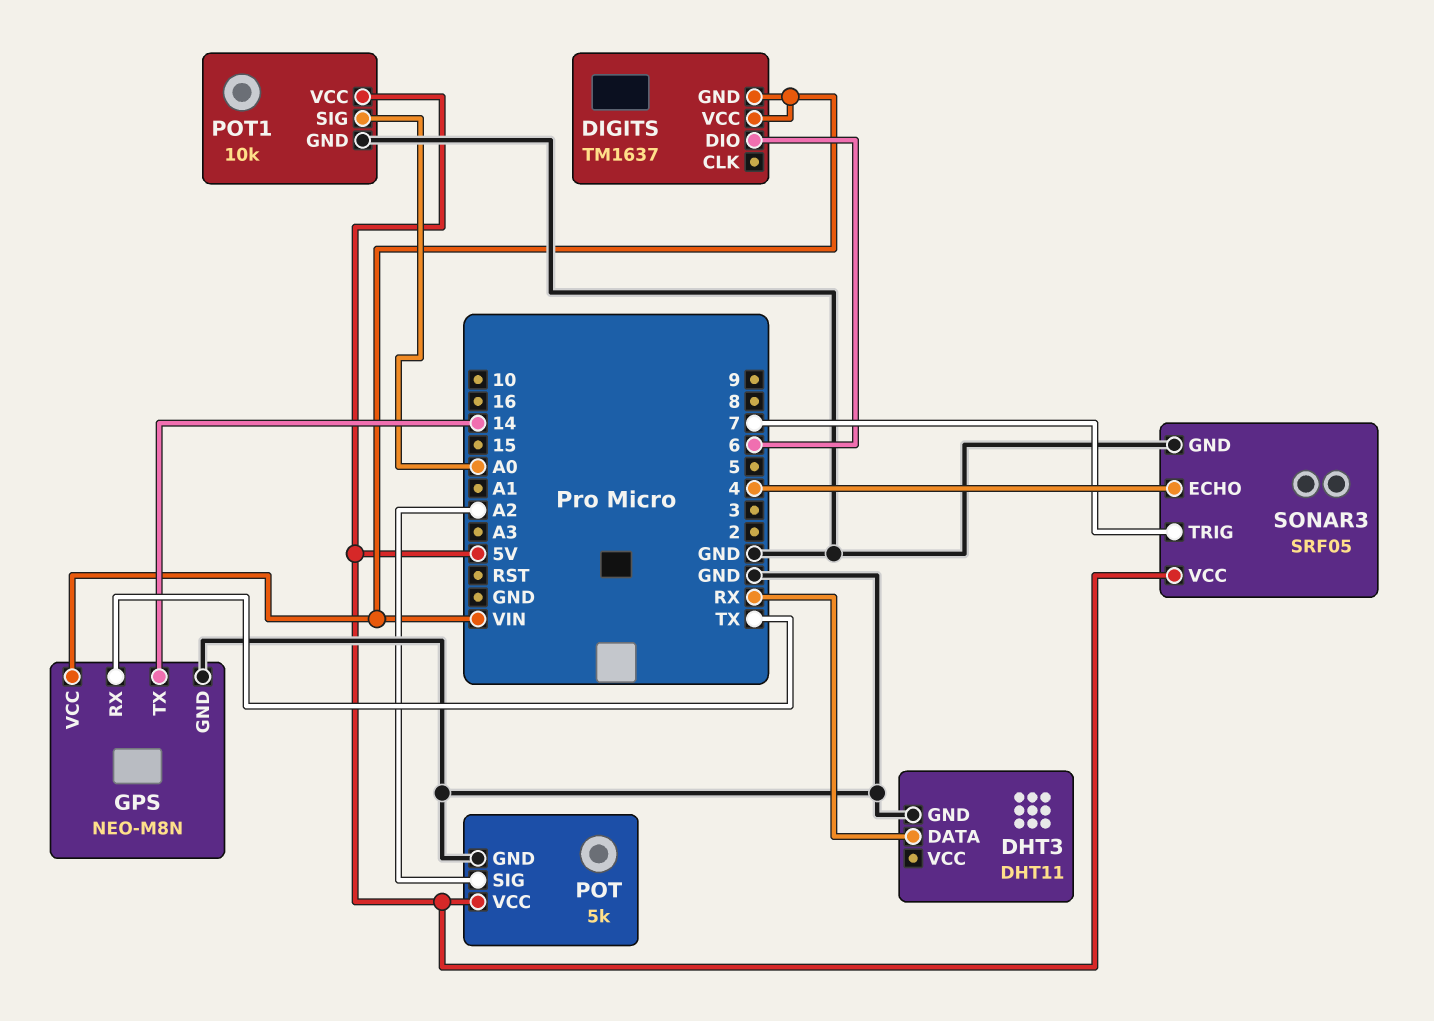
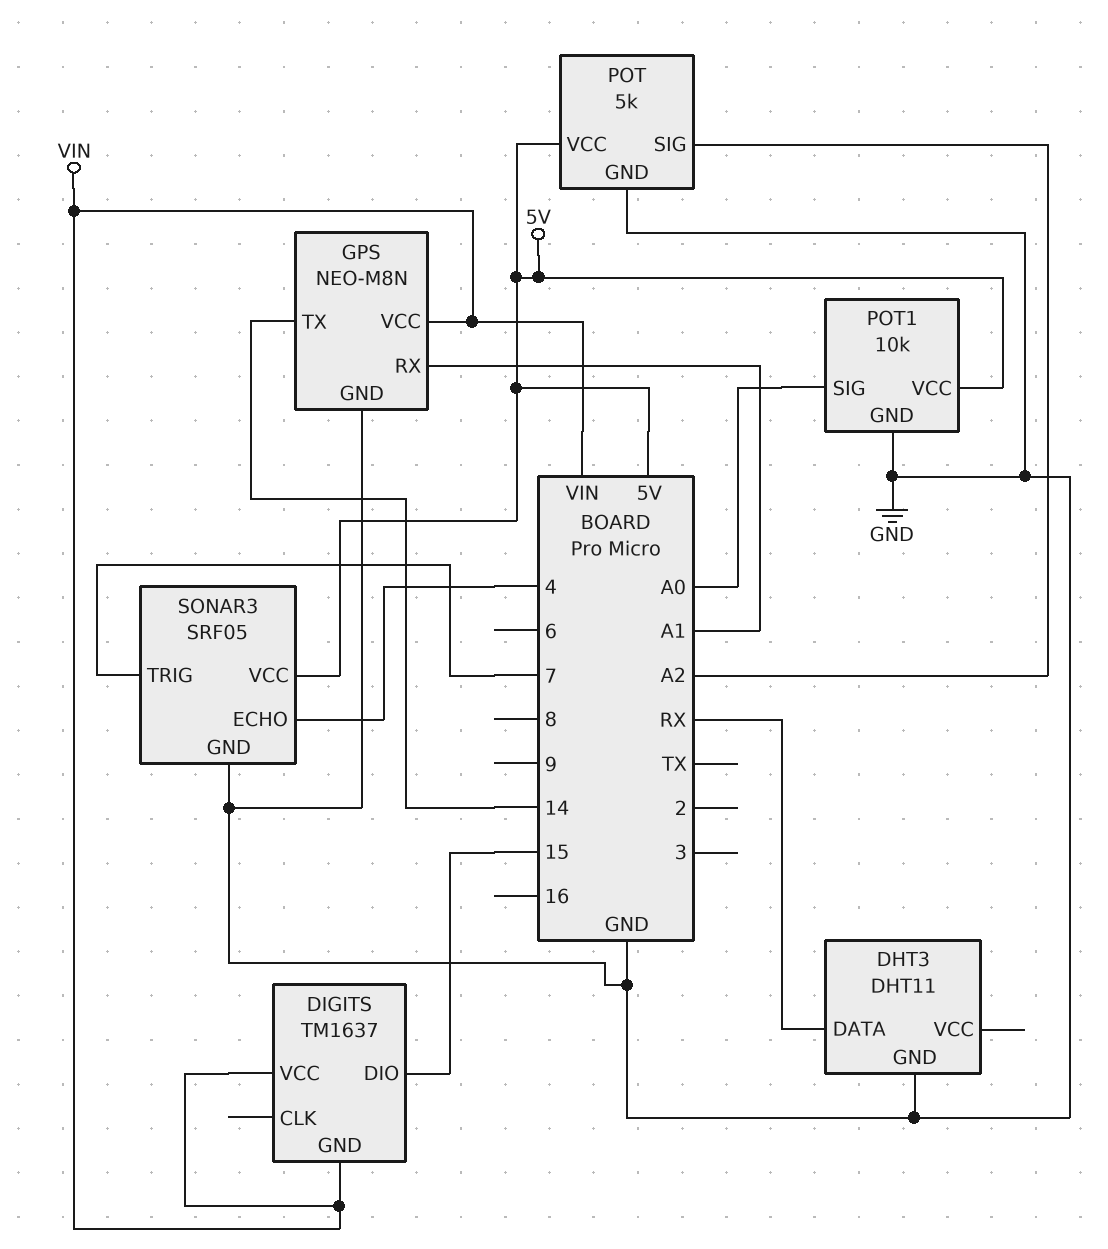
DIGITS pin DIO: 6 -> 15
GPS pin RX: TX -> A1

